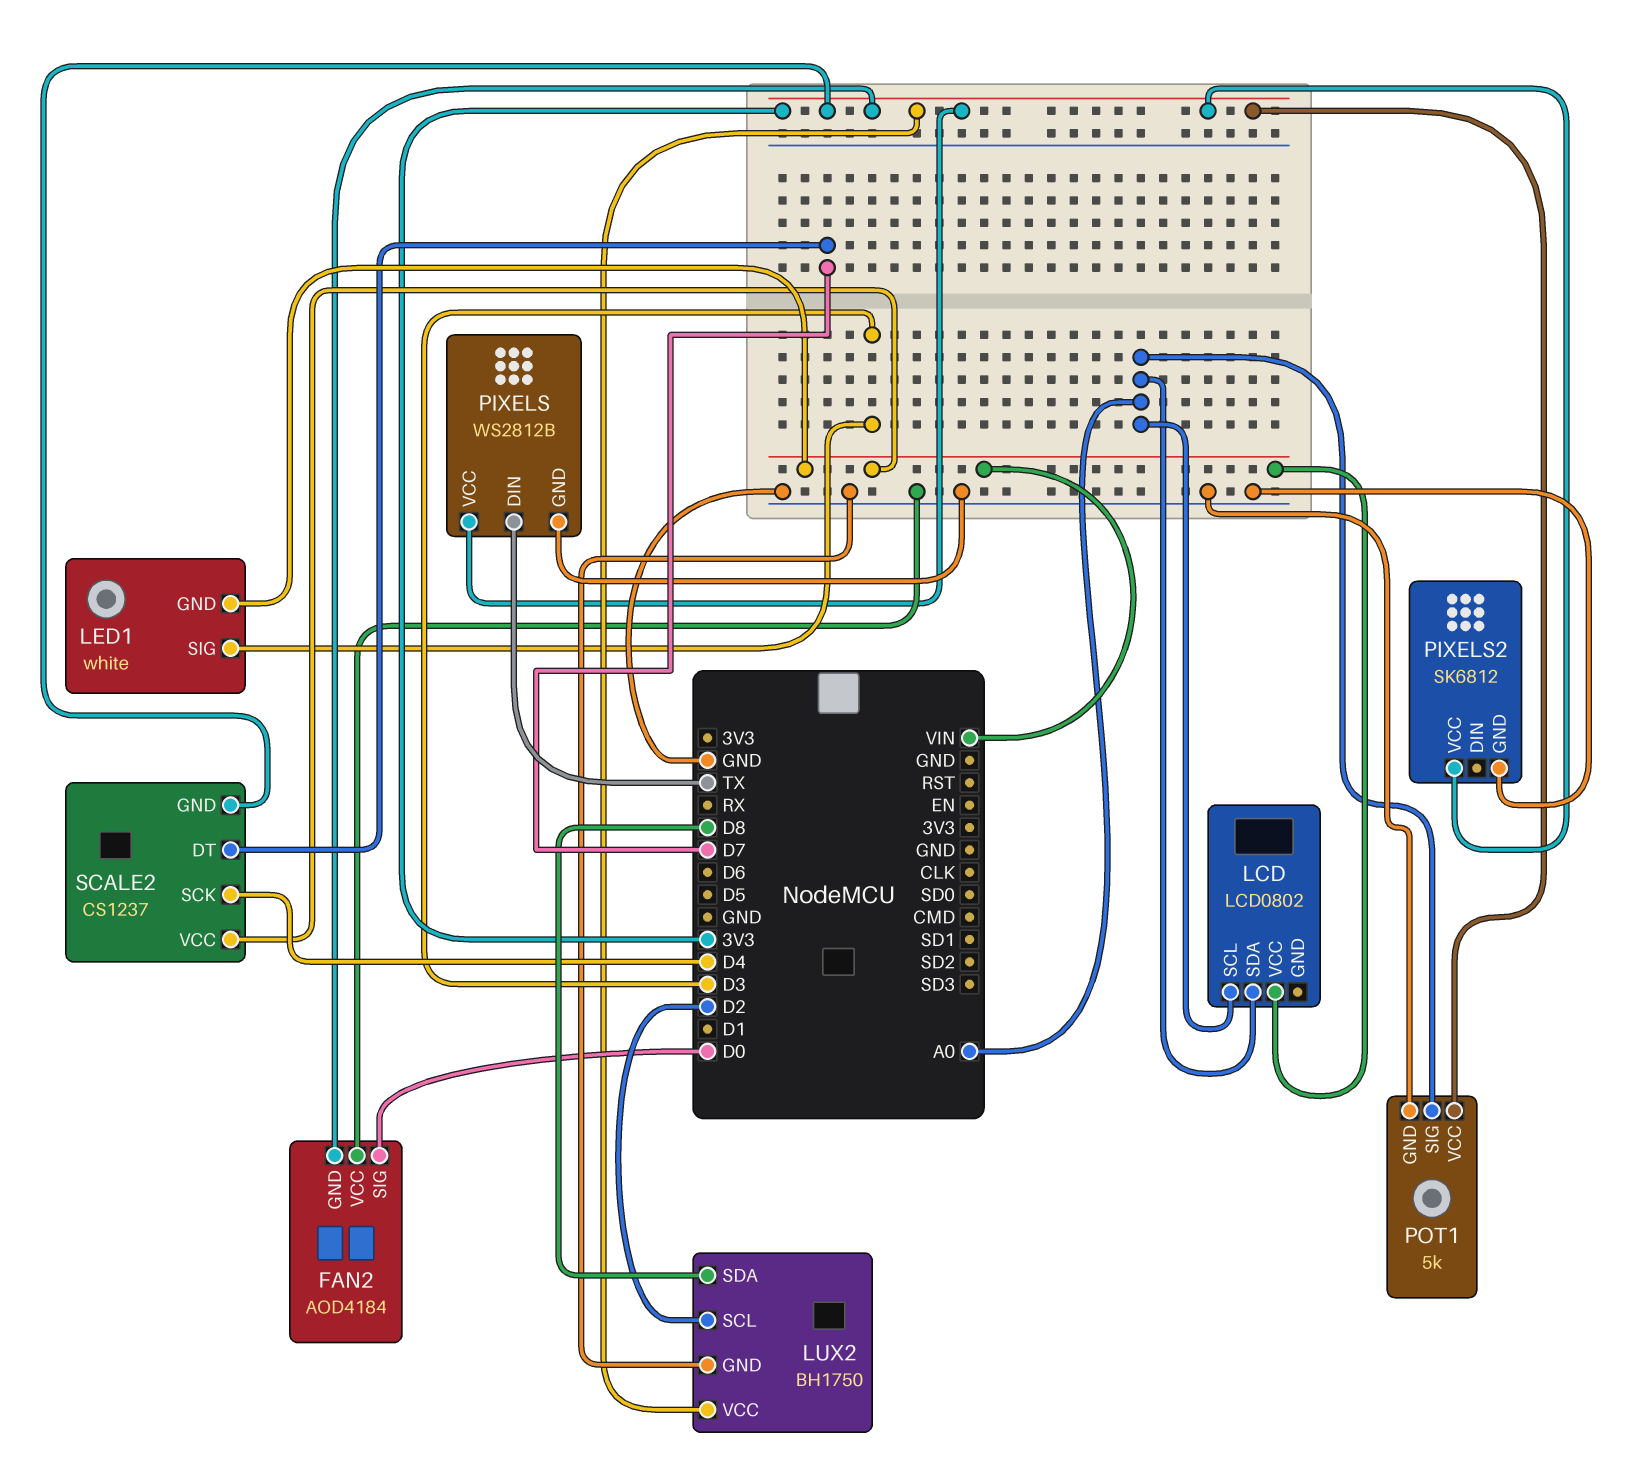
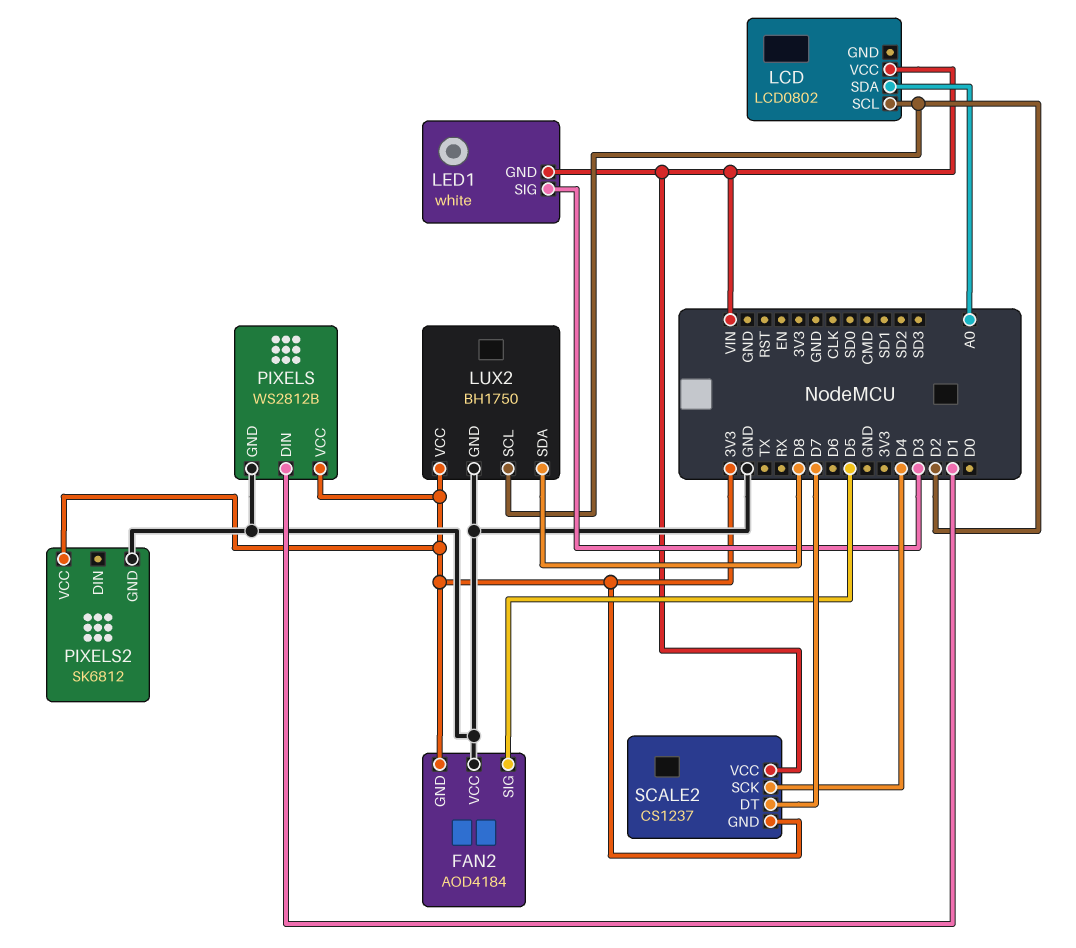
FAN2 pin SIG: D0 -> D5
LCD pin SCL: A0 -> D2
PIXELS pin DIN: TX -> D1
POT1: 5k -> none
POT1 pin GND: GND -> none
POT1 pin SIG: A0 -> none
POT1 pin VCC: 3V3 -> none

